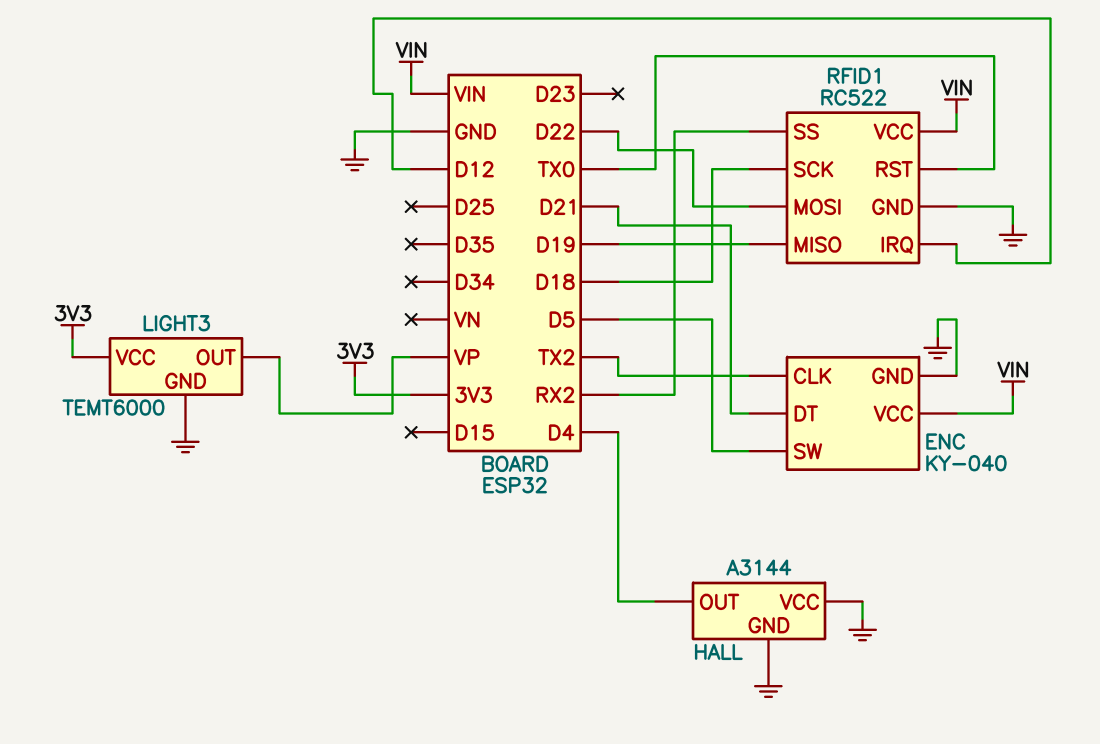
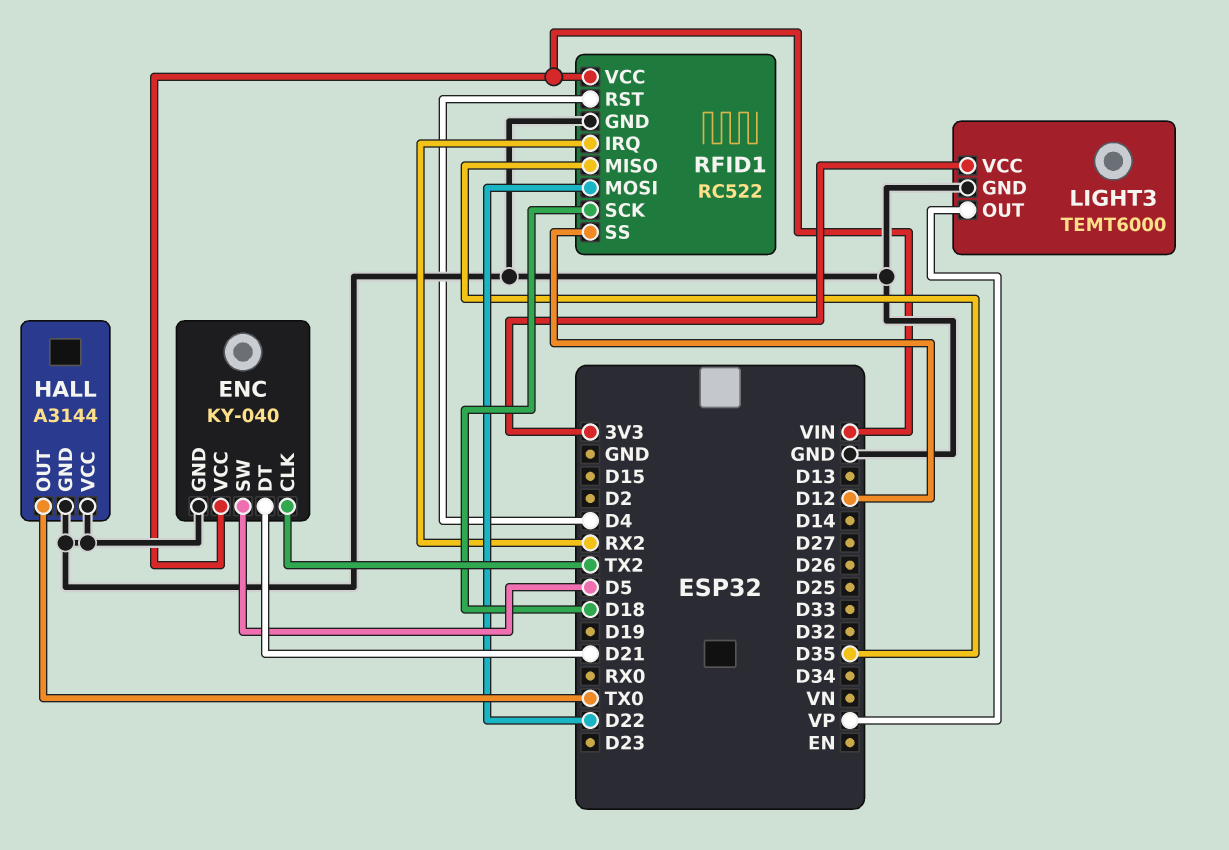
HALL pin OUT: D4 -> TX0
RFID1 pin IRQ: D12 -> RX2
RFID1 pin MISO: D19 -> D35
RFID1 pin RST: TX0 -> D4
RFID1 pin SS: RX2 -> D12

